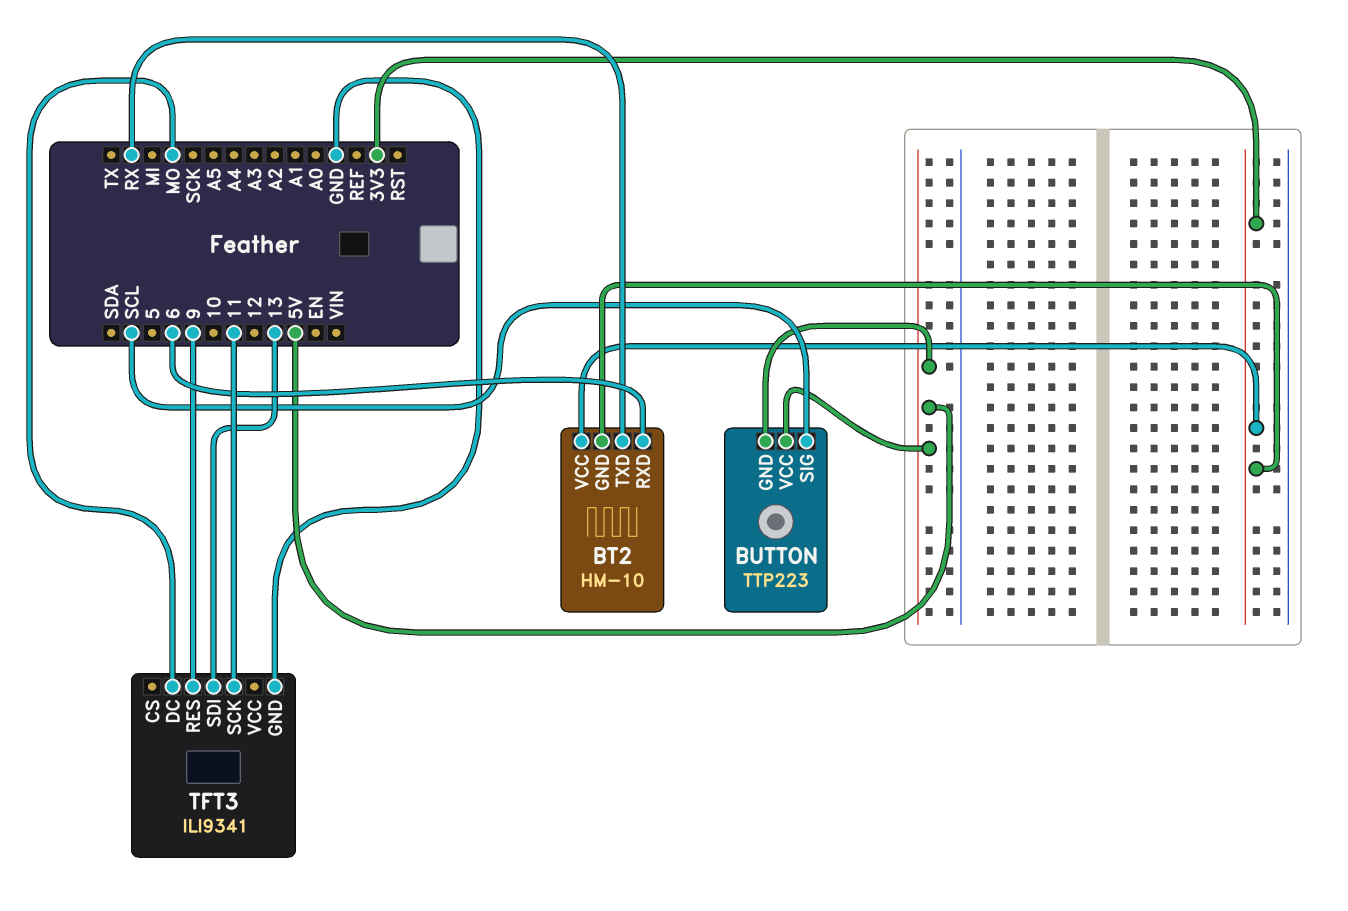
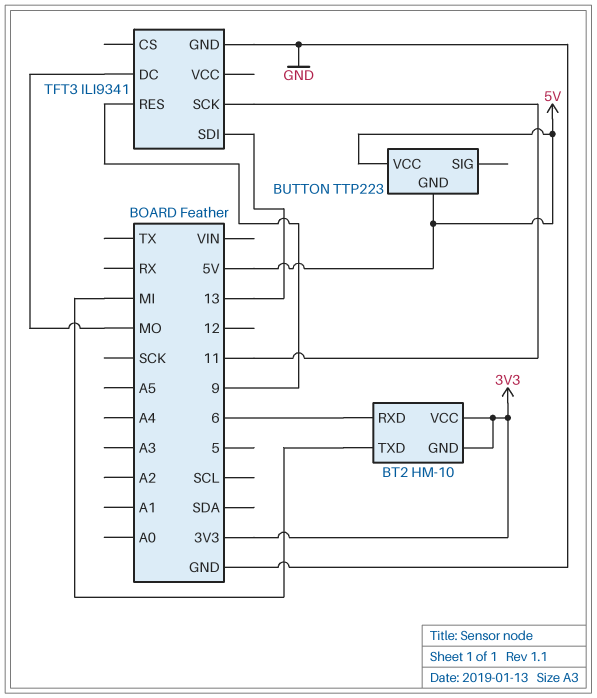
BT2 pin TXD: RX -> MI
BUTTON pin SIG: SCL -> none

